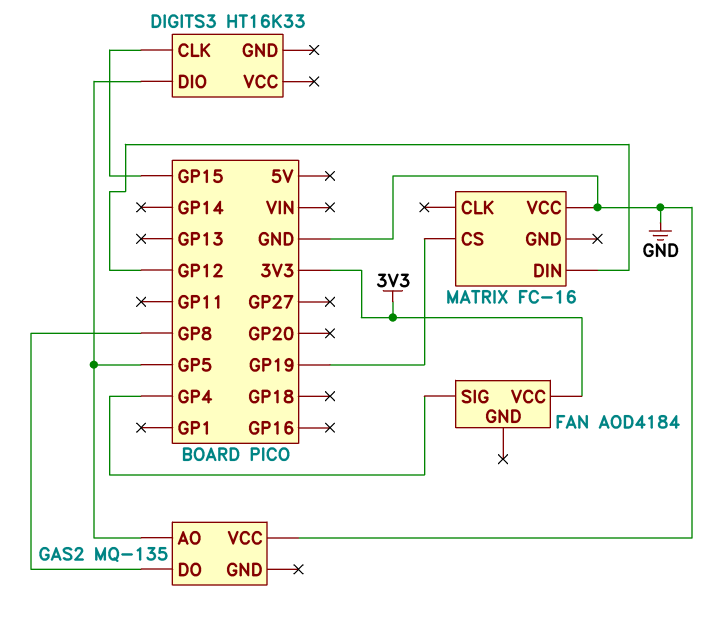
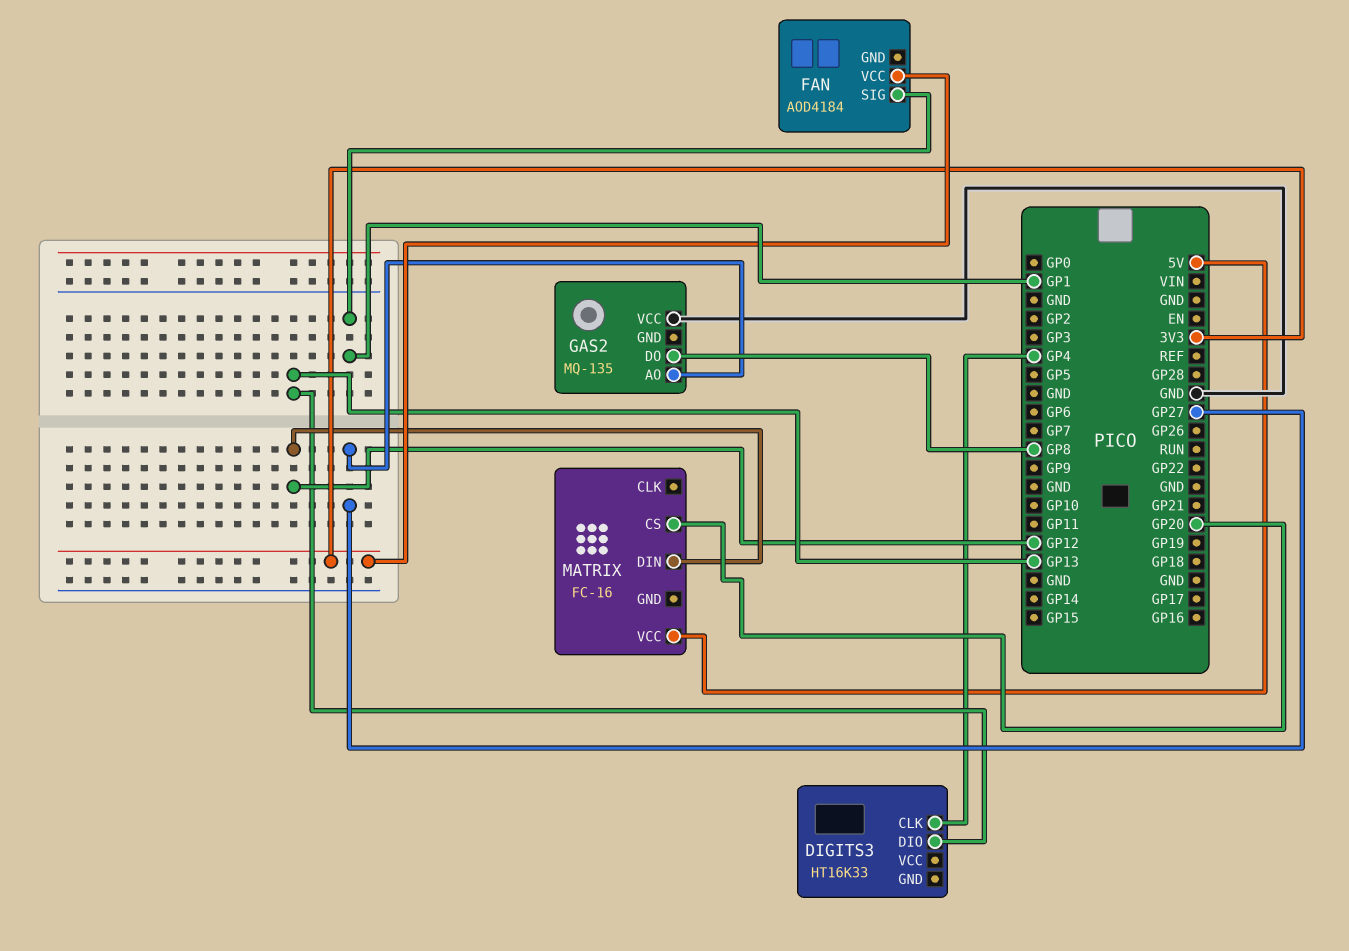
DIGITS3 pin CLK: GP15 -> GP4
DIGITS3 pin DIO: GP5 -> GP13
FAN pin SIG: GP4 -> GP1
GAS2 pin AO: GP5 -> GP27
MATRIX pin CS: GP19 -> GP20
MATRIX pin VCC: GND -> 5V

